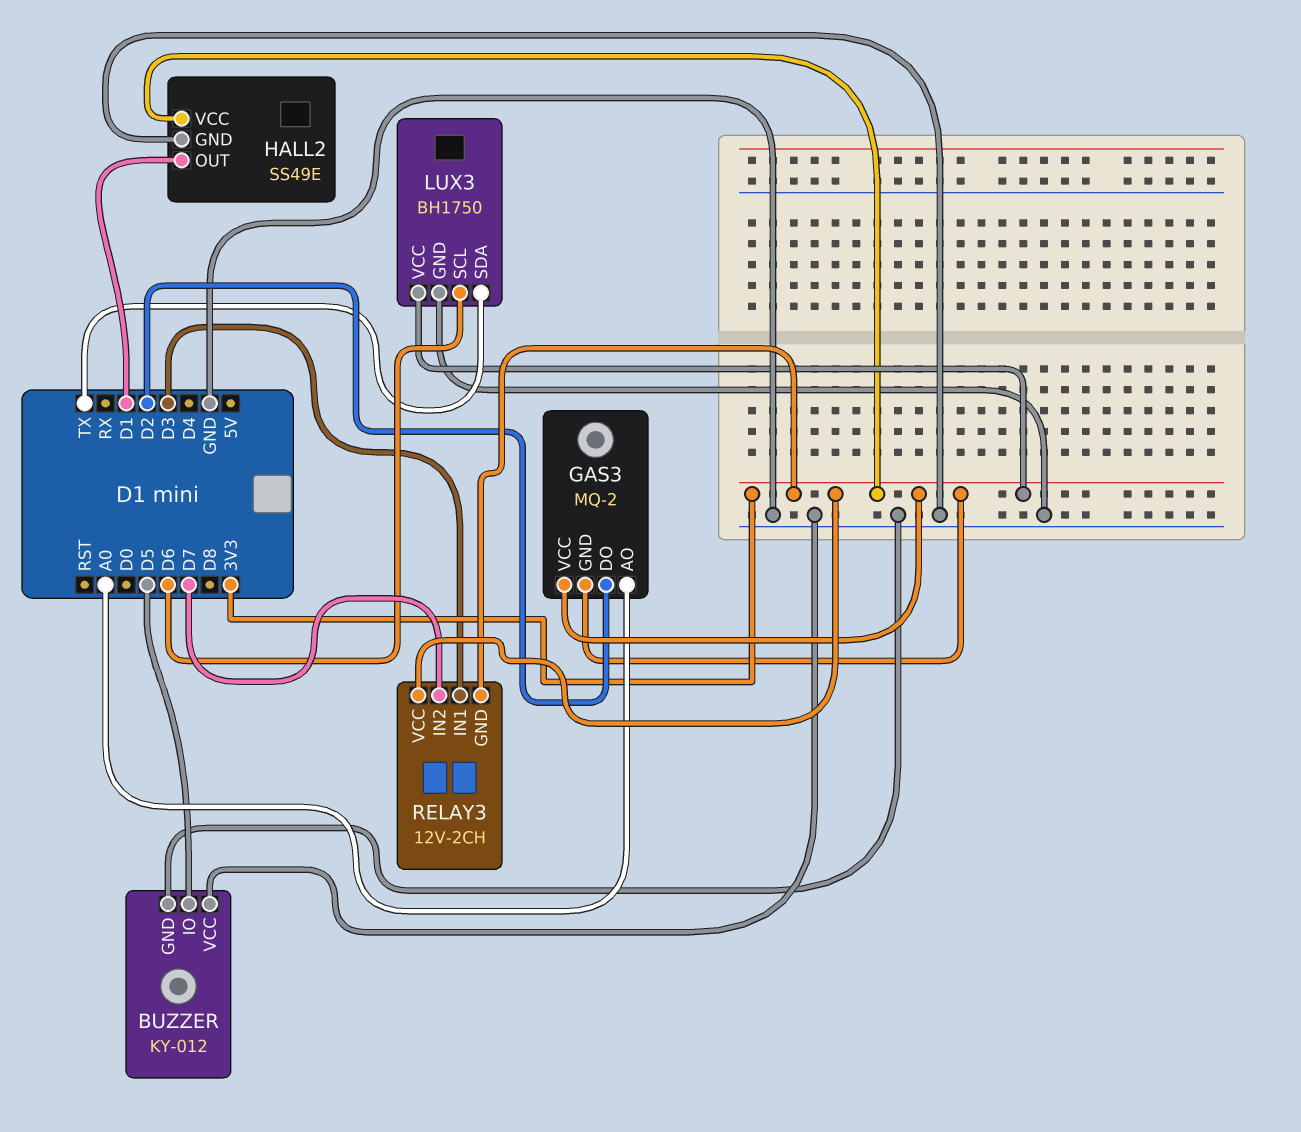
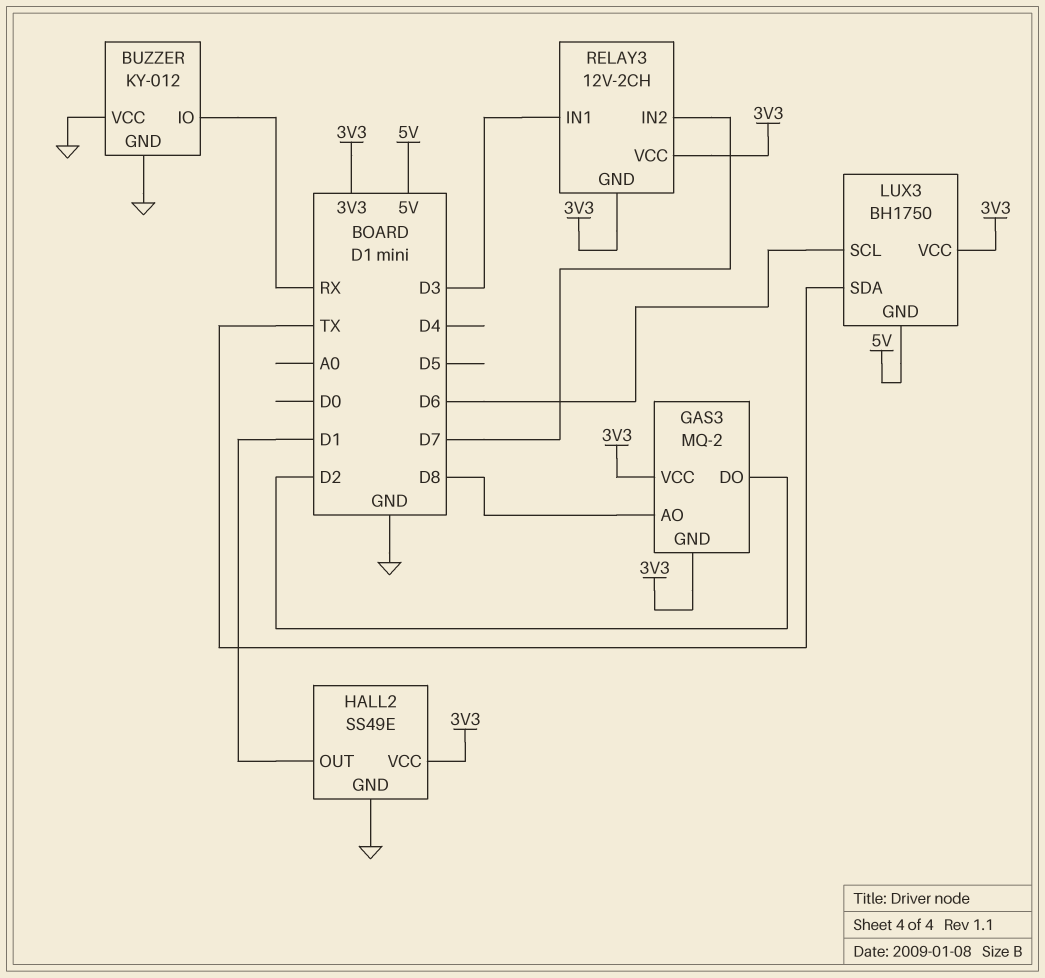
BUZZER pin IO: D5 -> RX
GAS3 pin AO: A0 -> D8
LUX3 pin GND: GND -> 5V

